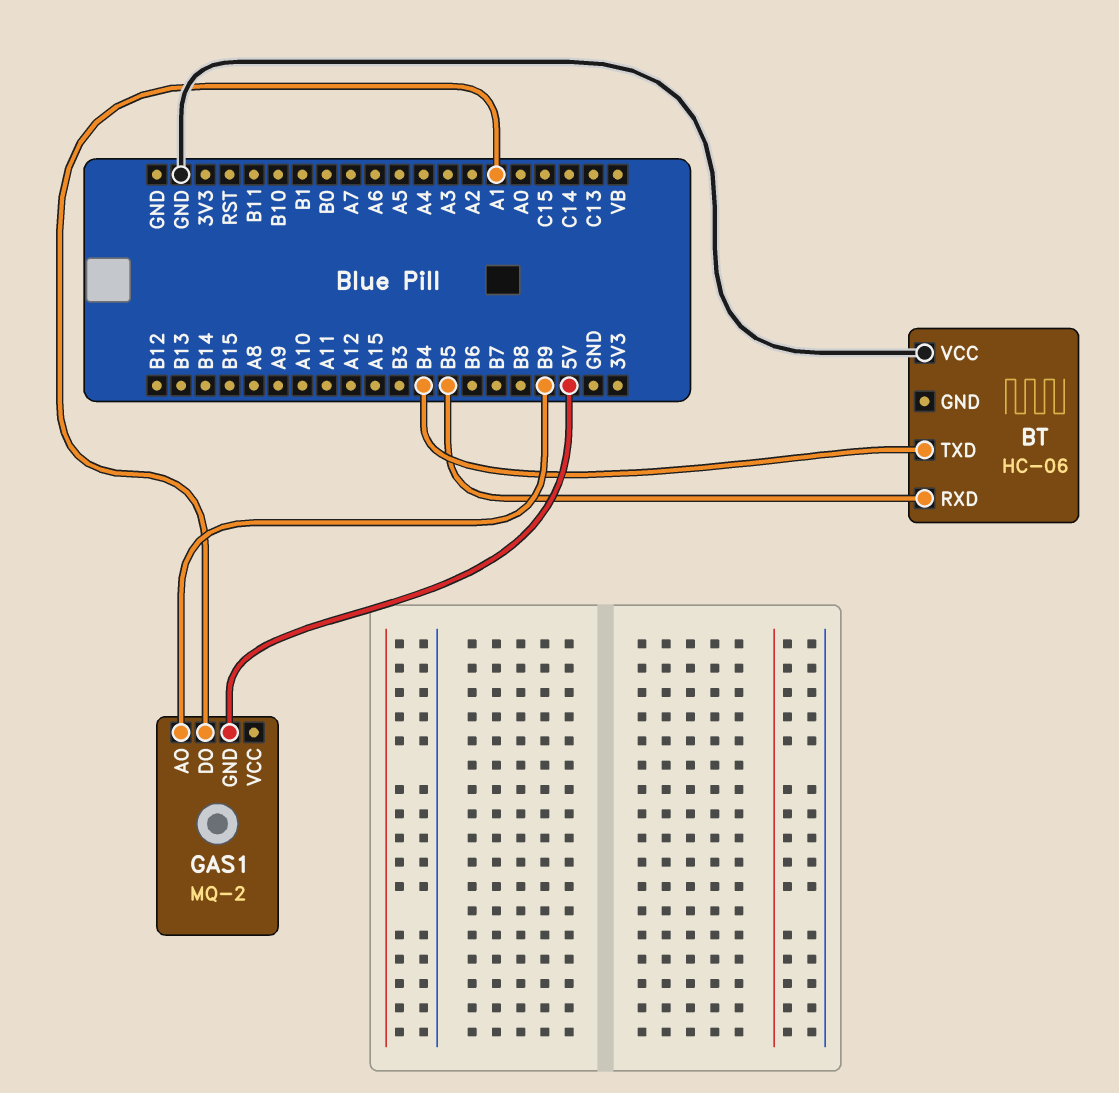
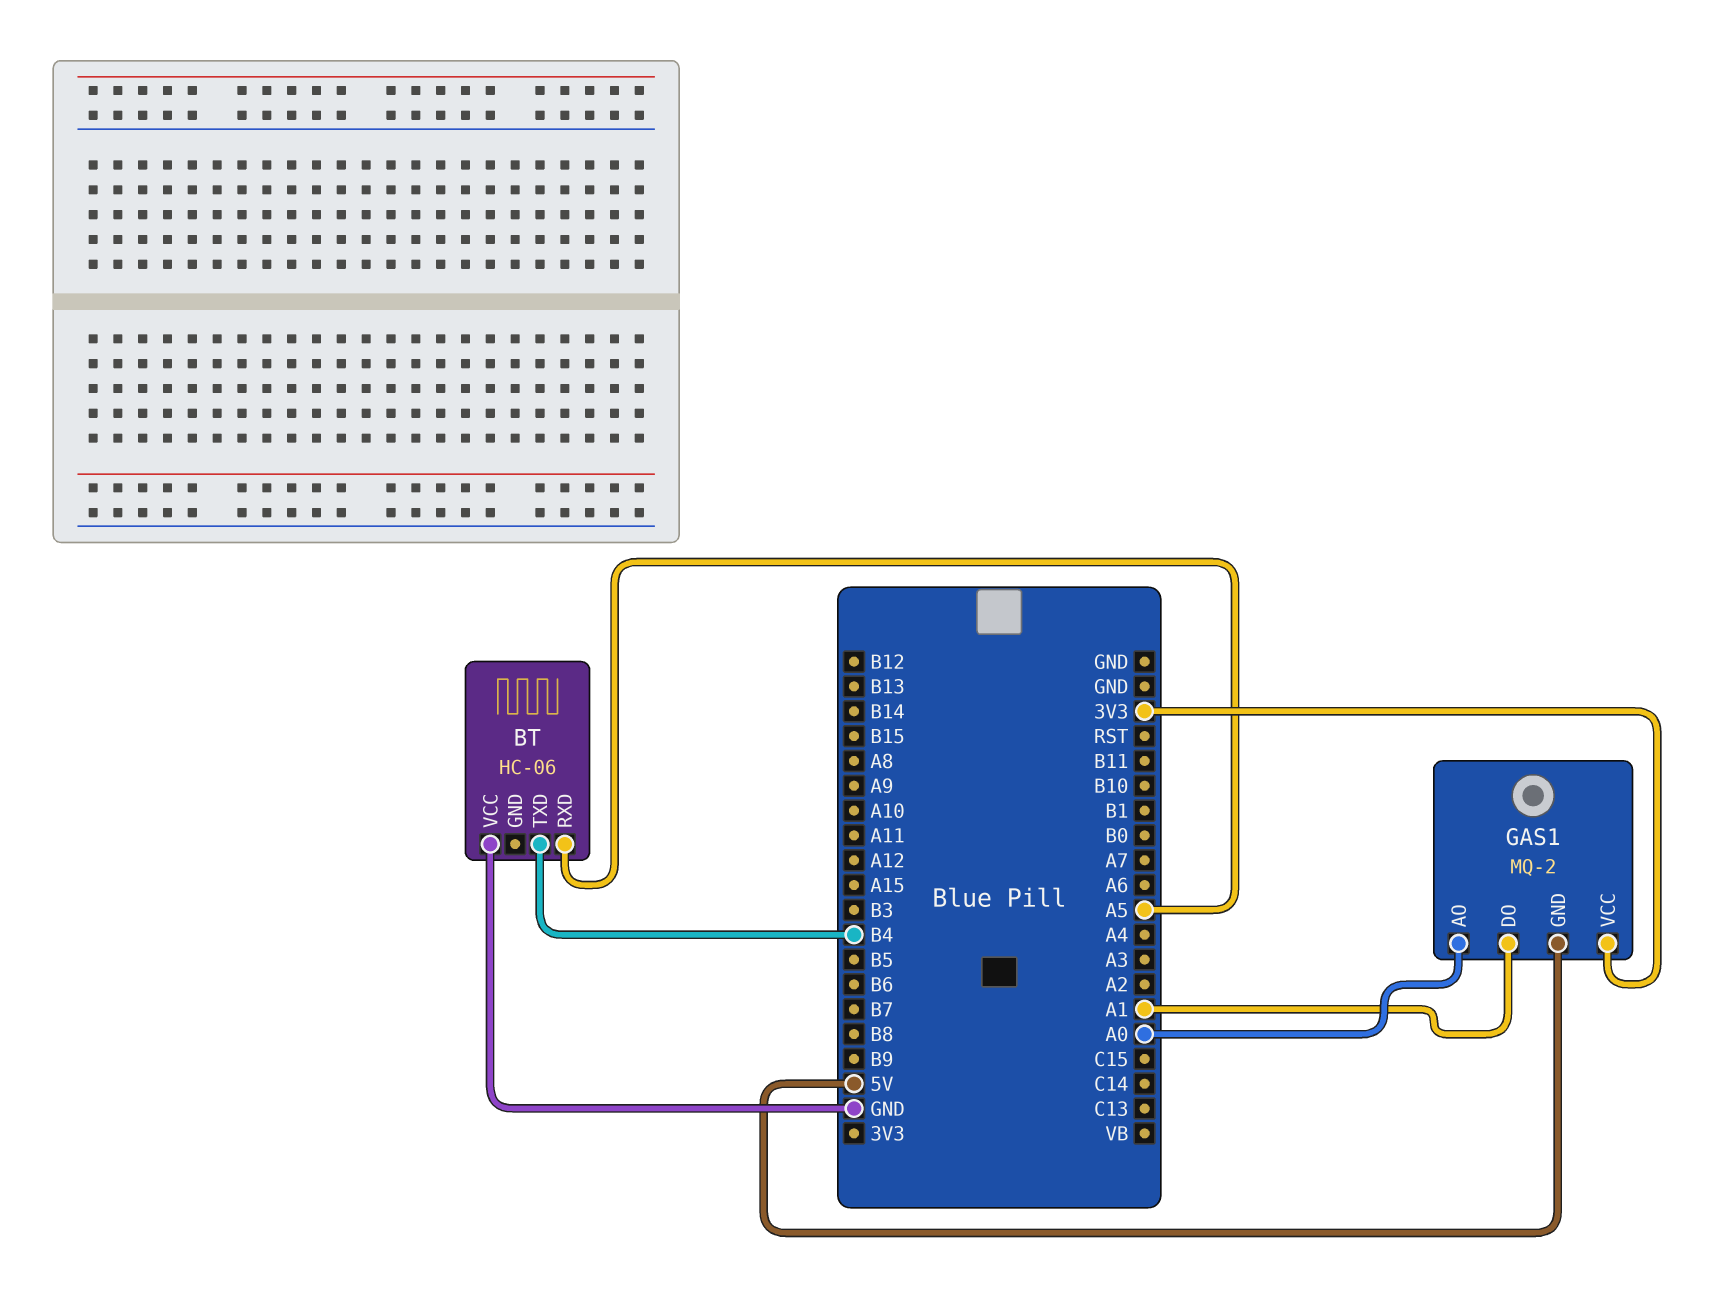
BT pin RXD: B5 -> A5
GAS1 pin AO: B9 -> A0
GAS1 pin VCC: none -> 3V3

